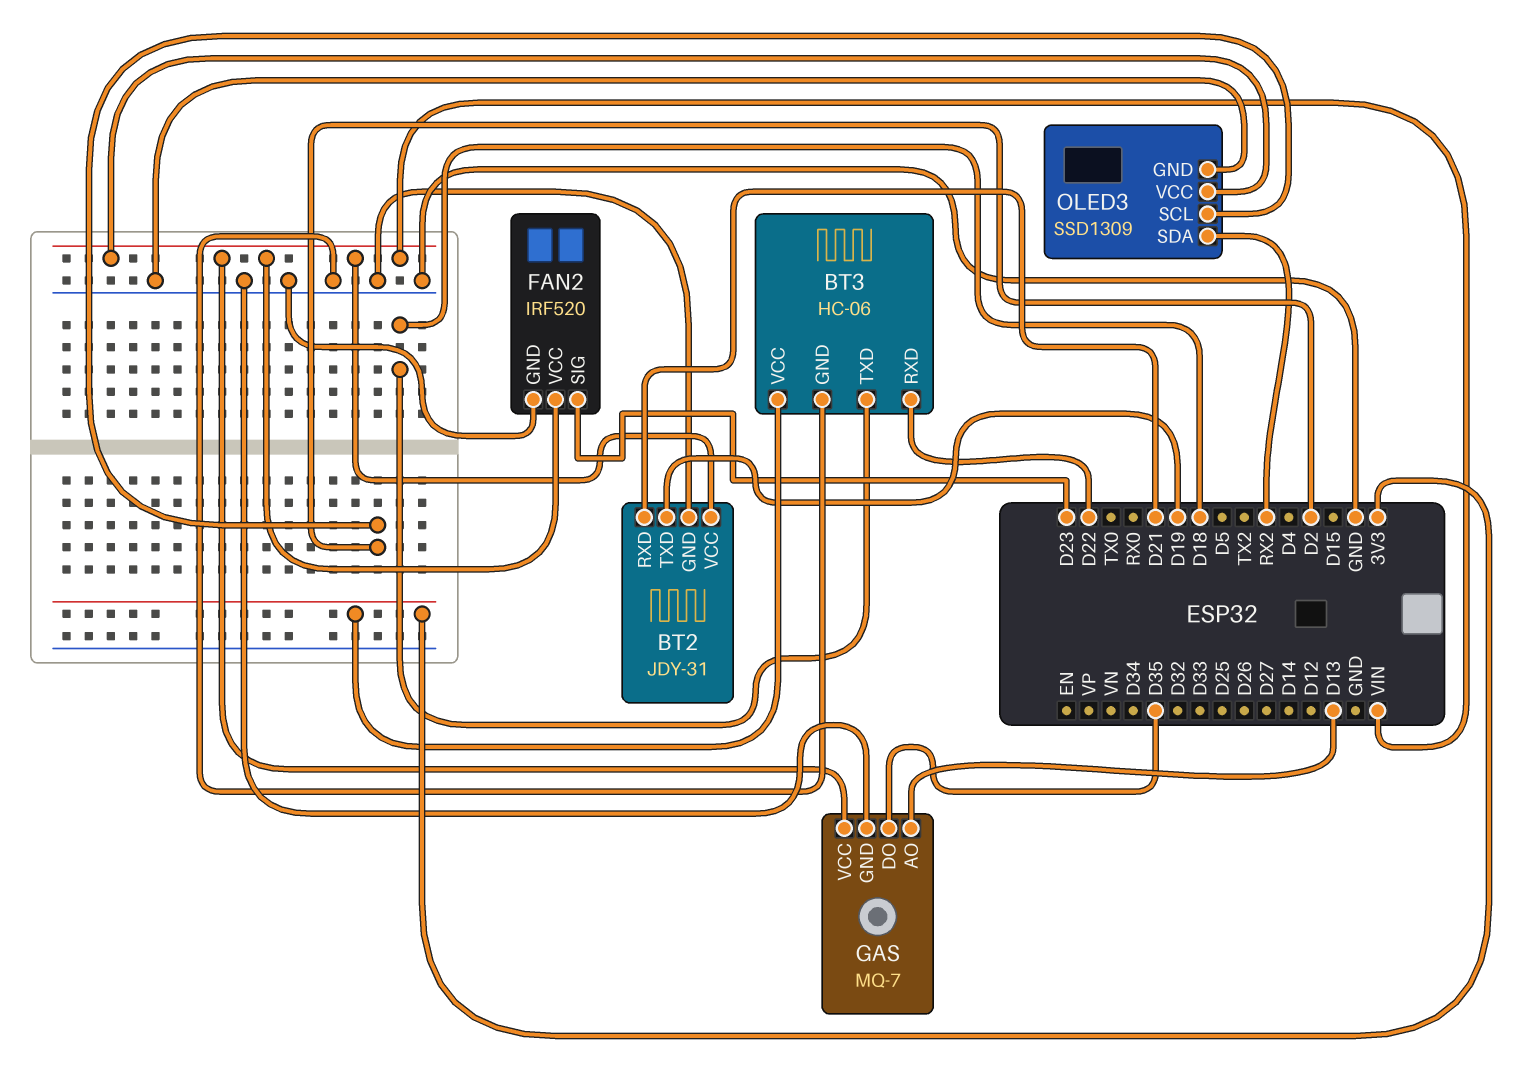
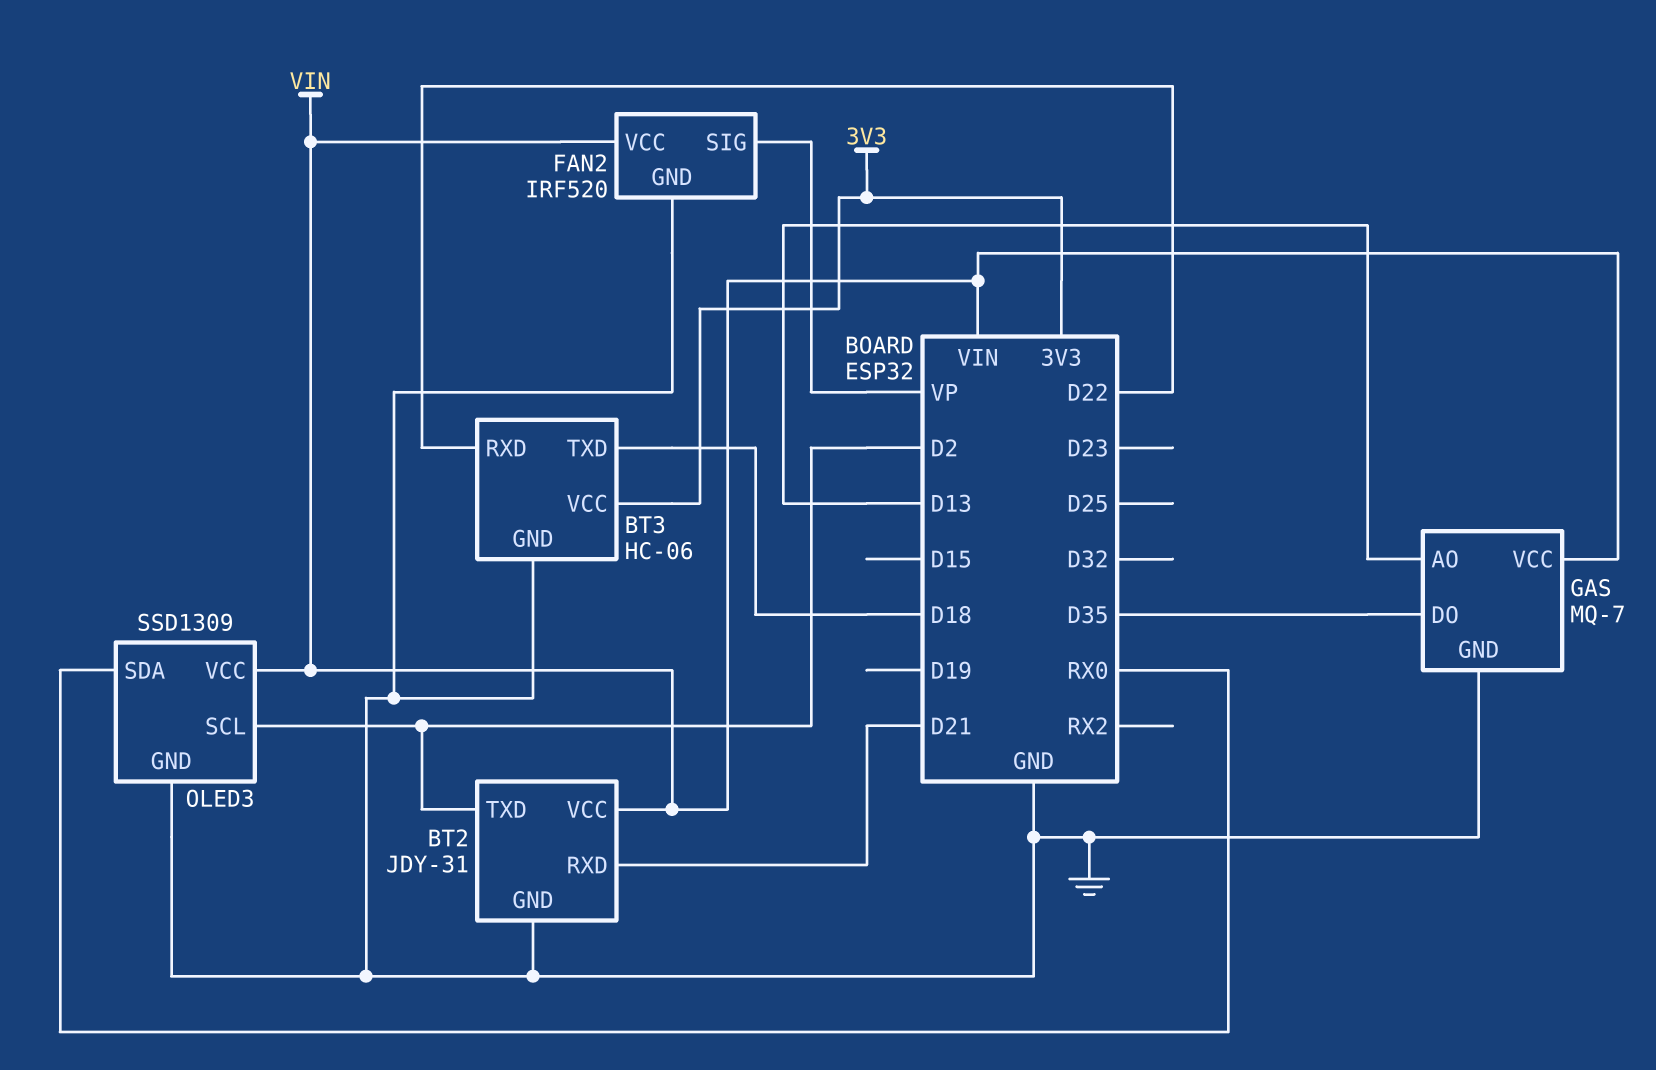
BT2 pin TXD: D19 -> D2
FAN2 pin SIG: D23 -> VP
OLED3 pin SDA: RX2 -> RX0

